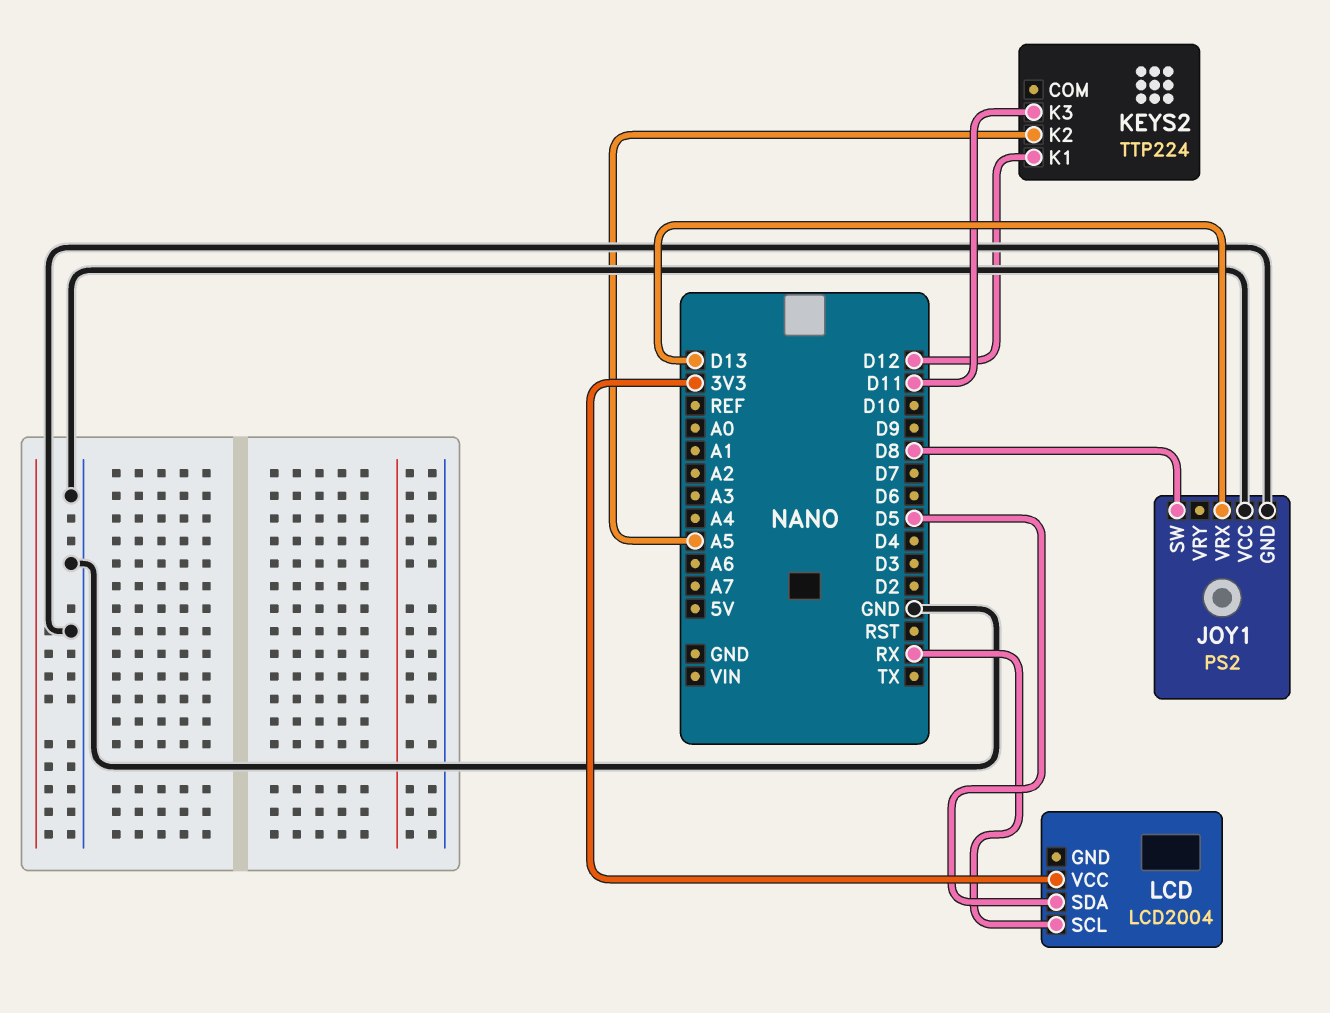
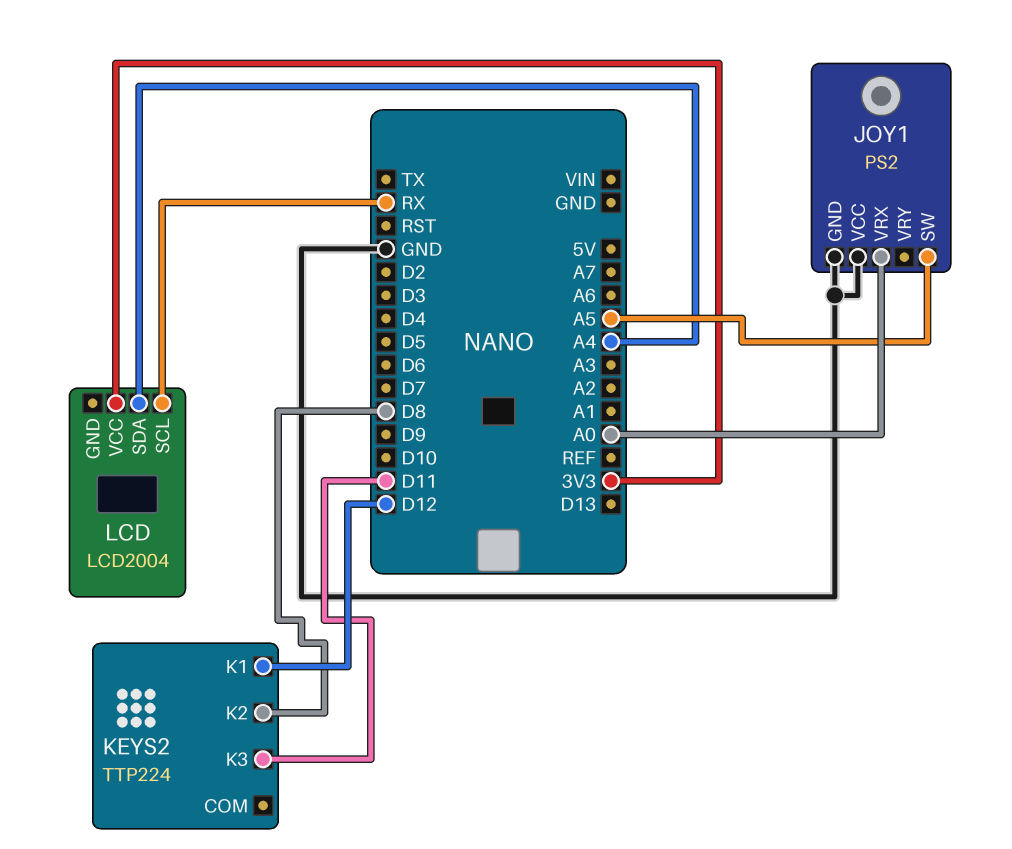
JOY1 pin SW: D8 -> A5
JOY1 pin VRX: D13 -> A0
KEYS2 pin K2: A5 -> D8
LCD pin SDA: D5 -> A4

